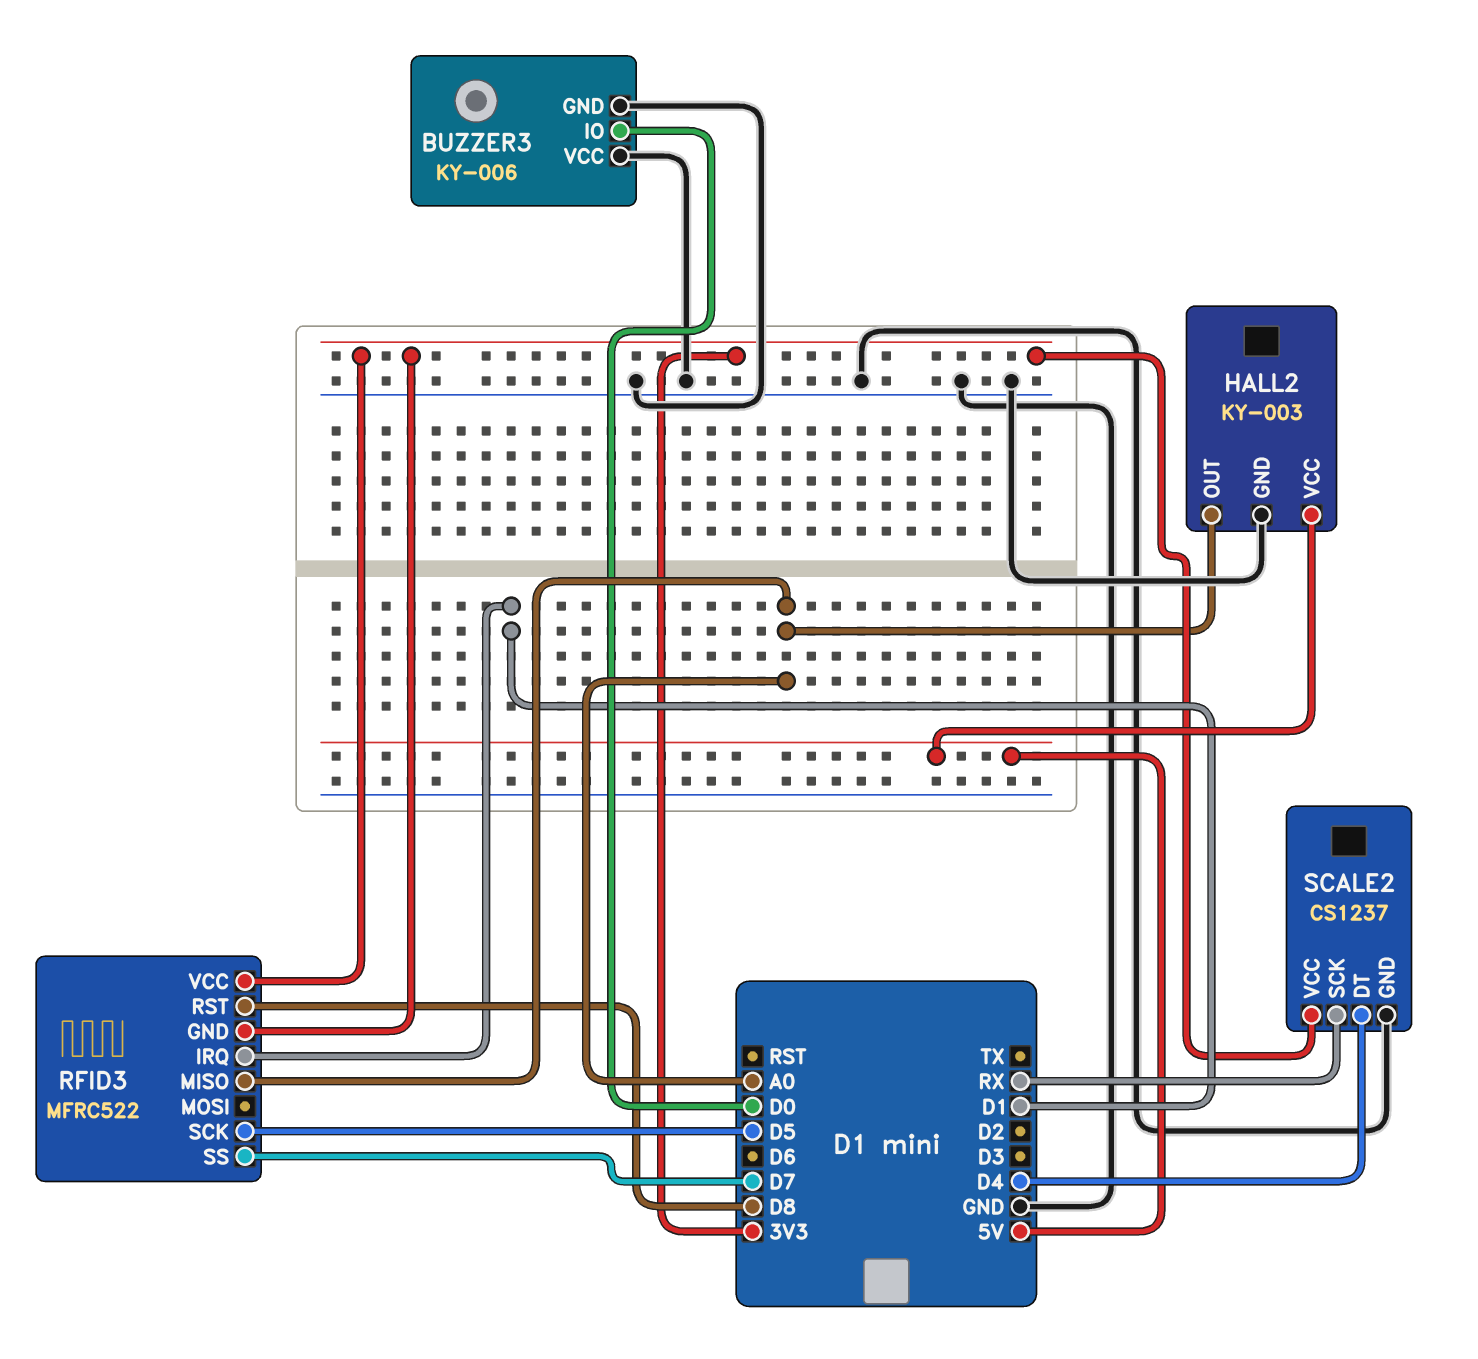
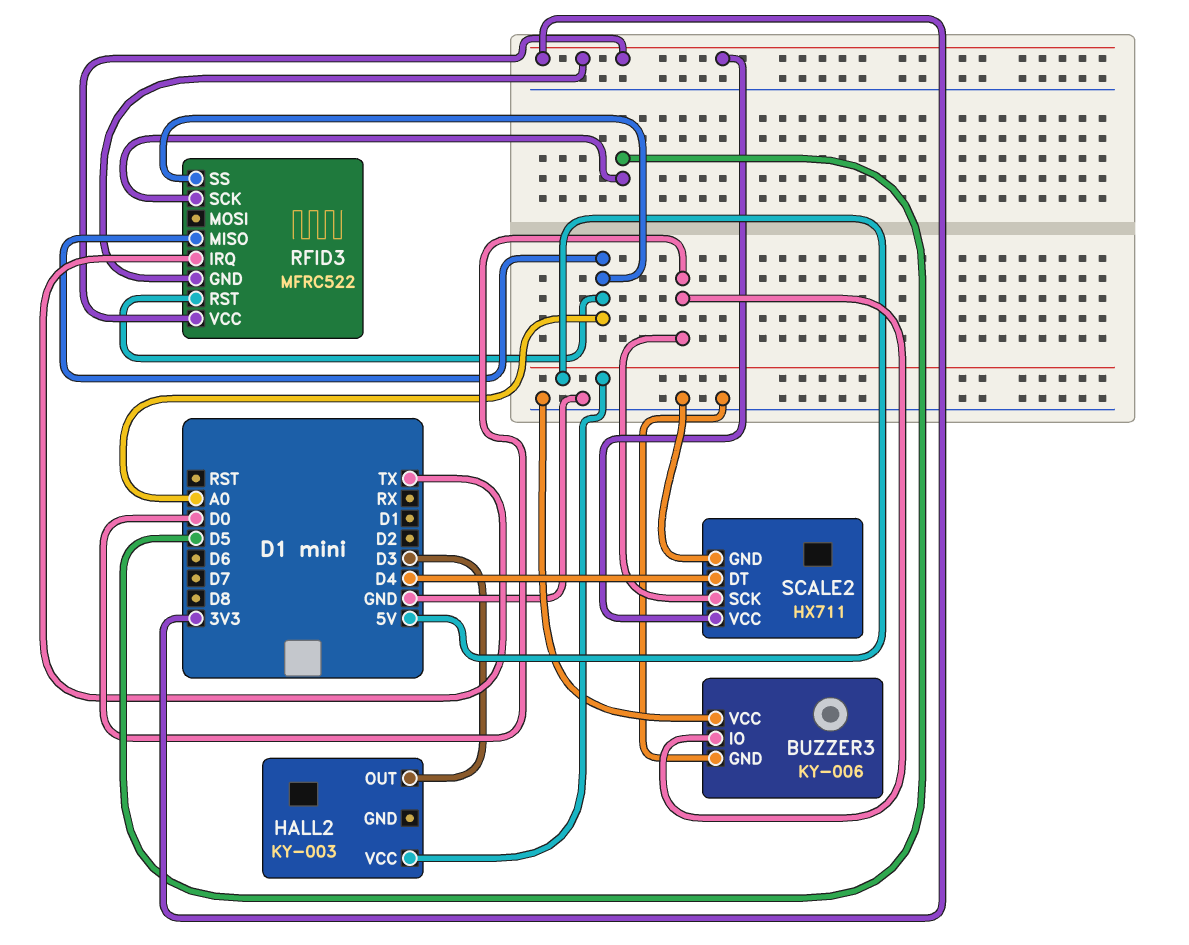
HALL2 pin GND: GND -> none
HALL2 pin OUT: A0 -> D3
RFID3 pin IRQ: D1 -> TX
RFID3 pin RST: D8 -> A0
RFID3 pin SS: D7 -> A0
SCALE2: CS1237 -> HX711
SCALE2 pin SCK: RX -> D0

